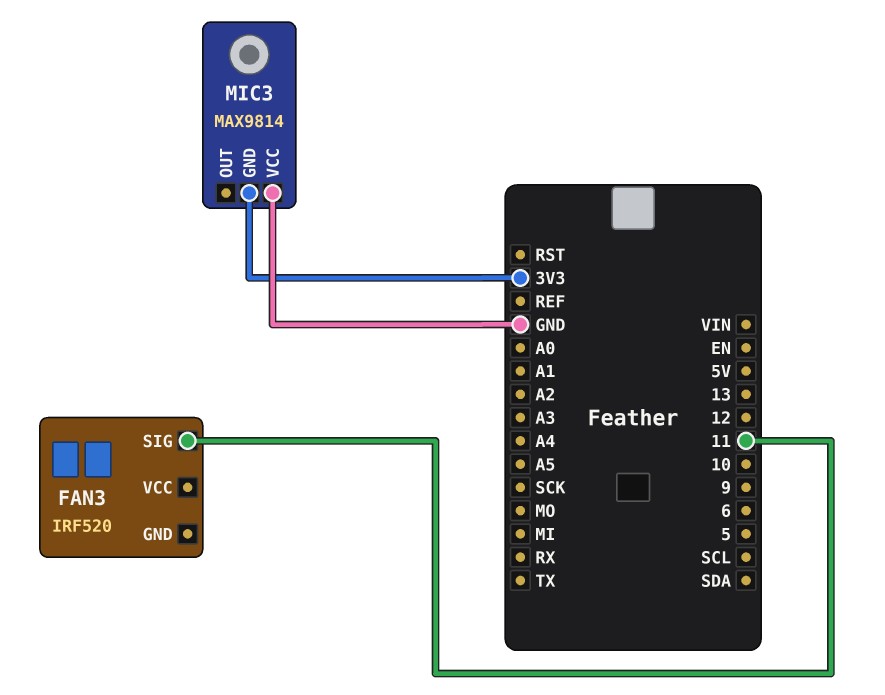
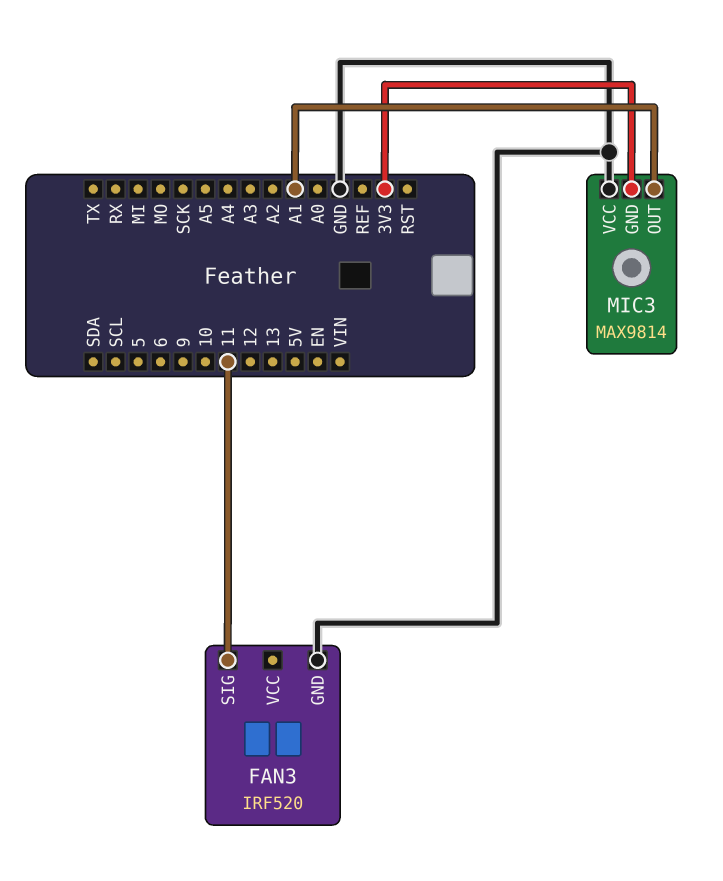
FAN3 pin GND: none -> GND
MIC3 pin OUT: none -> A1

